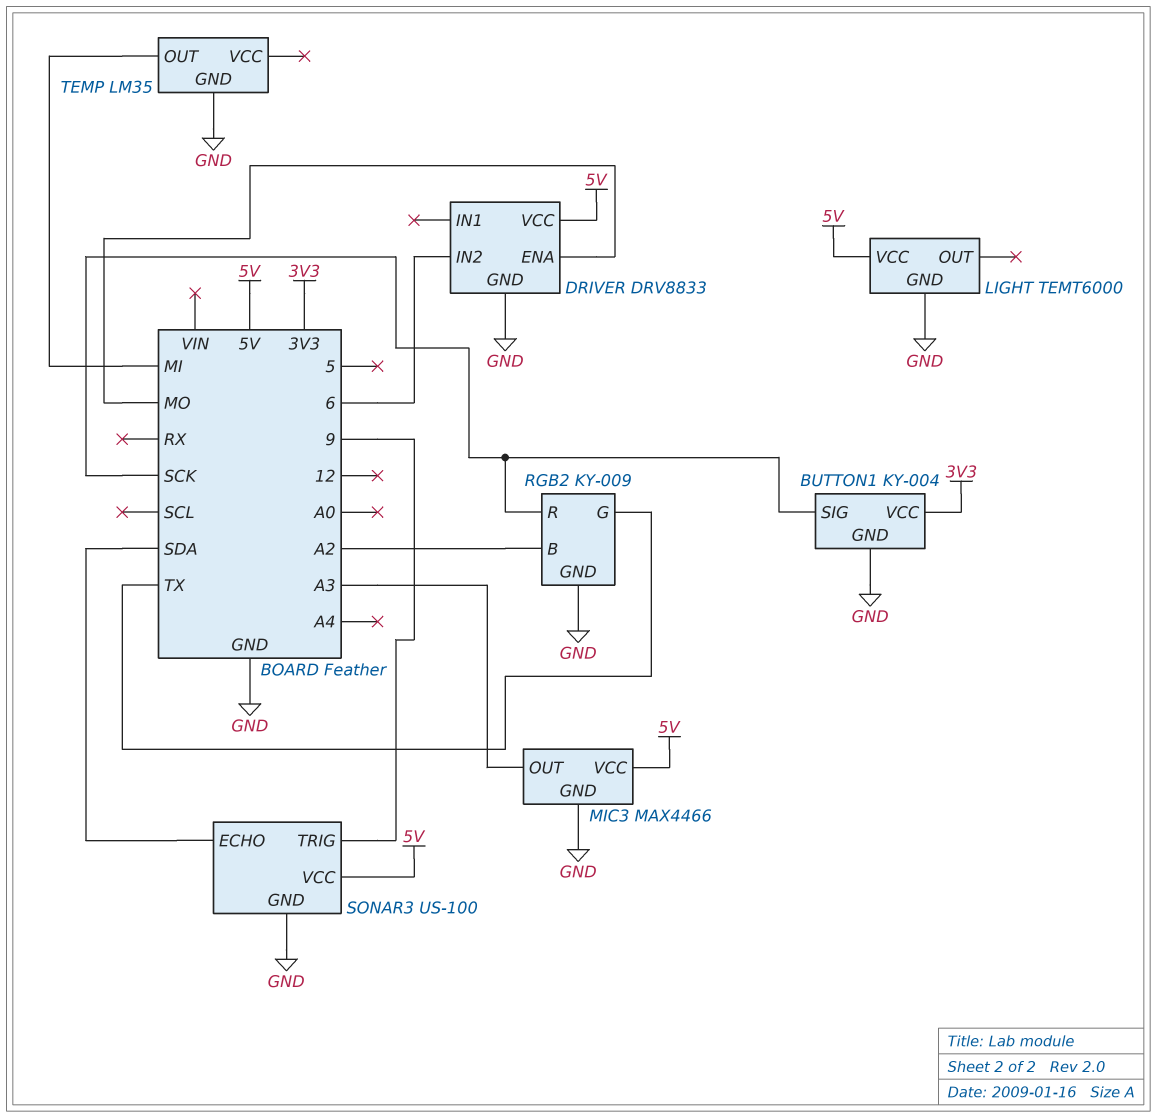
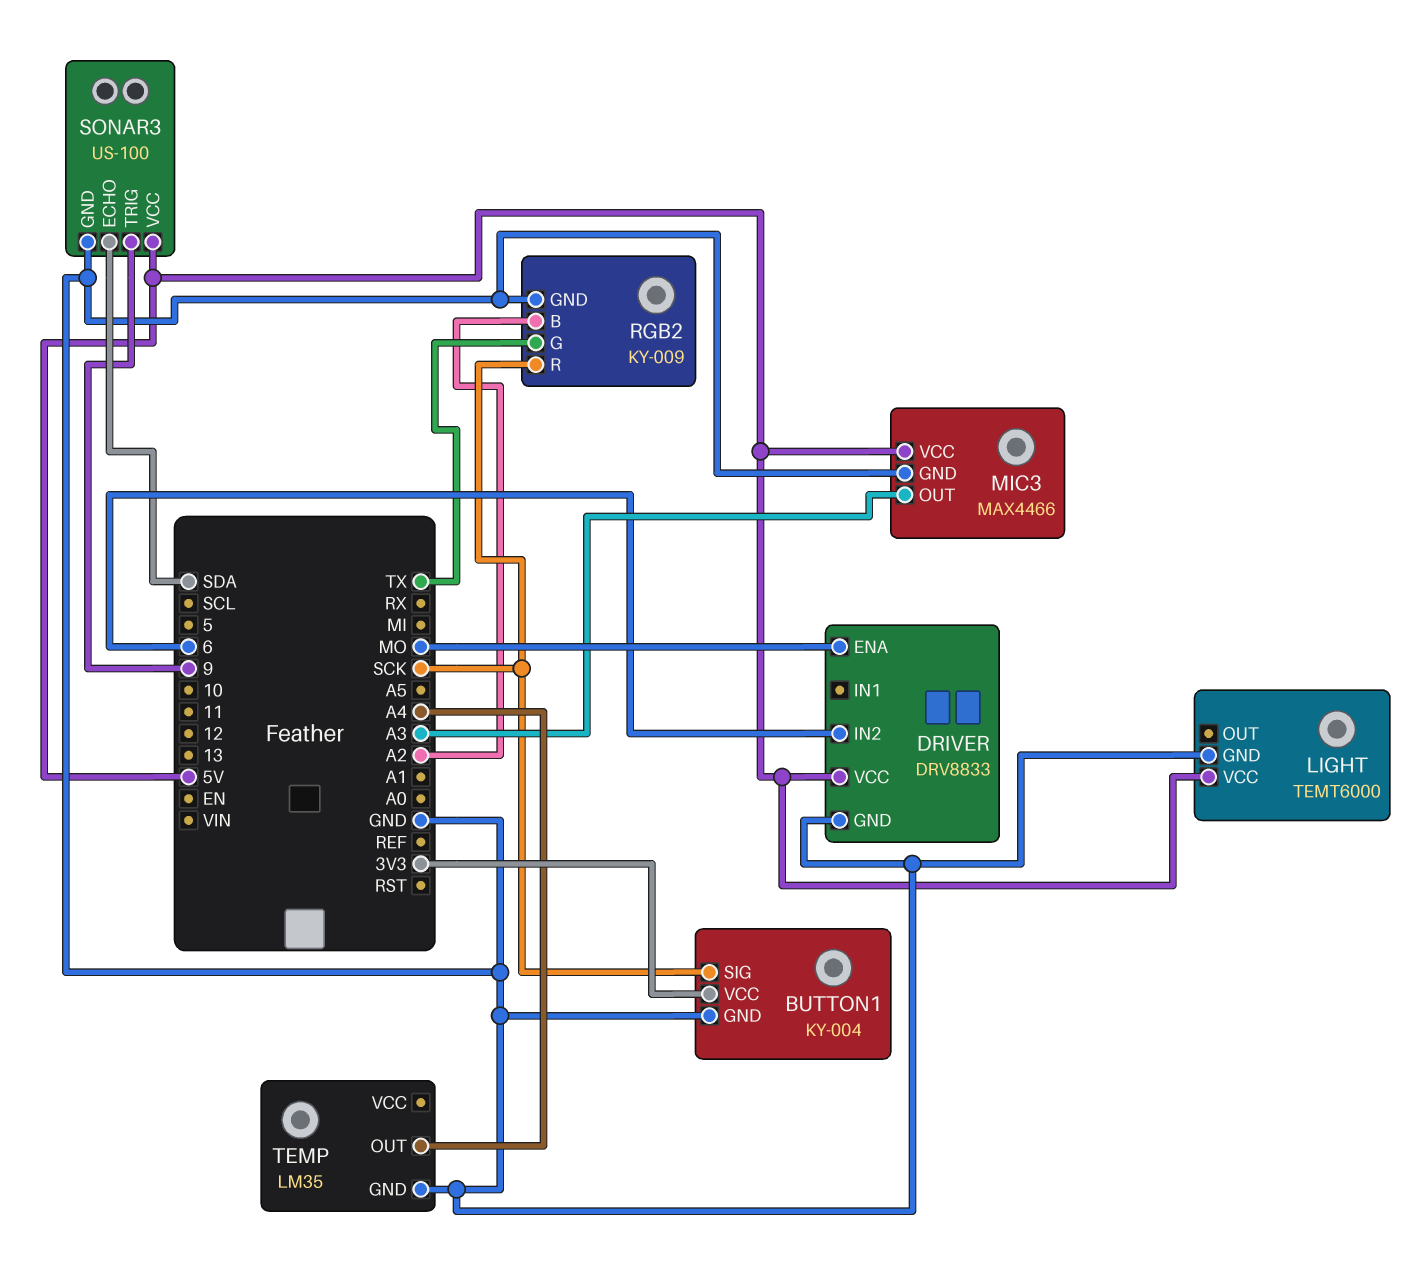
TEMP pin OUT: MI -> A4

